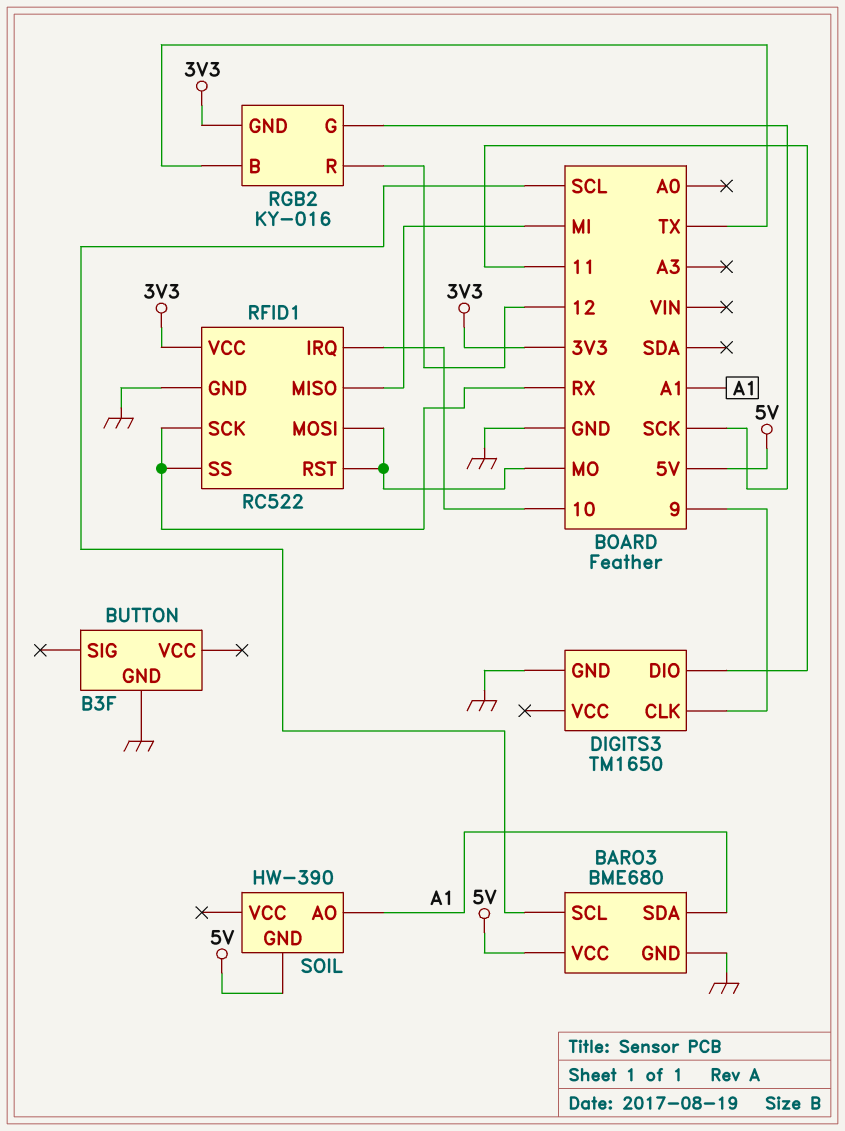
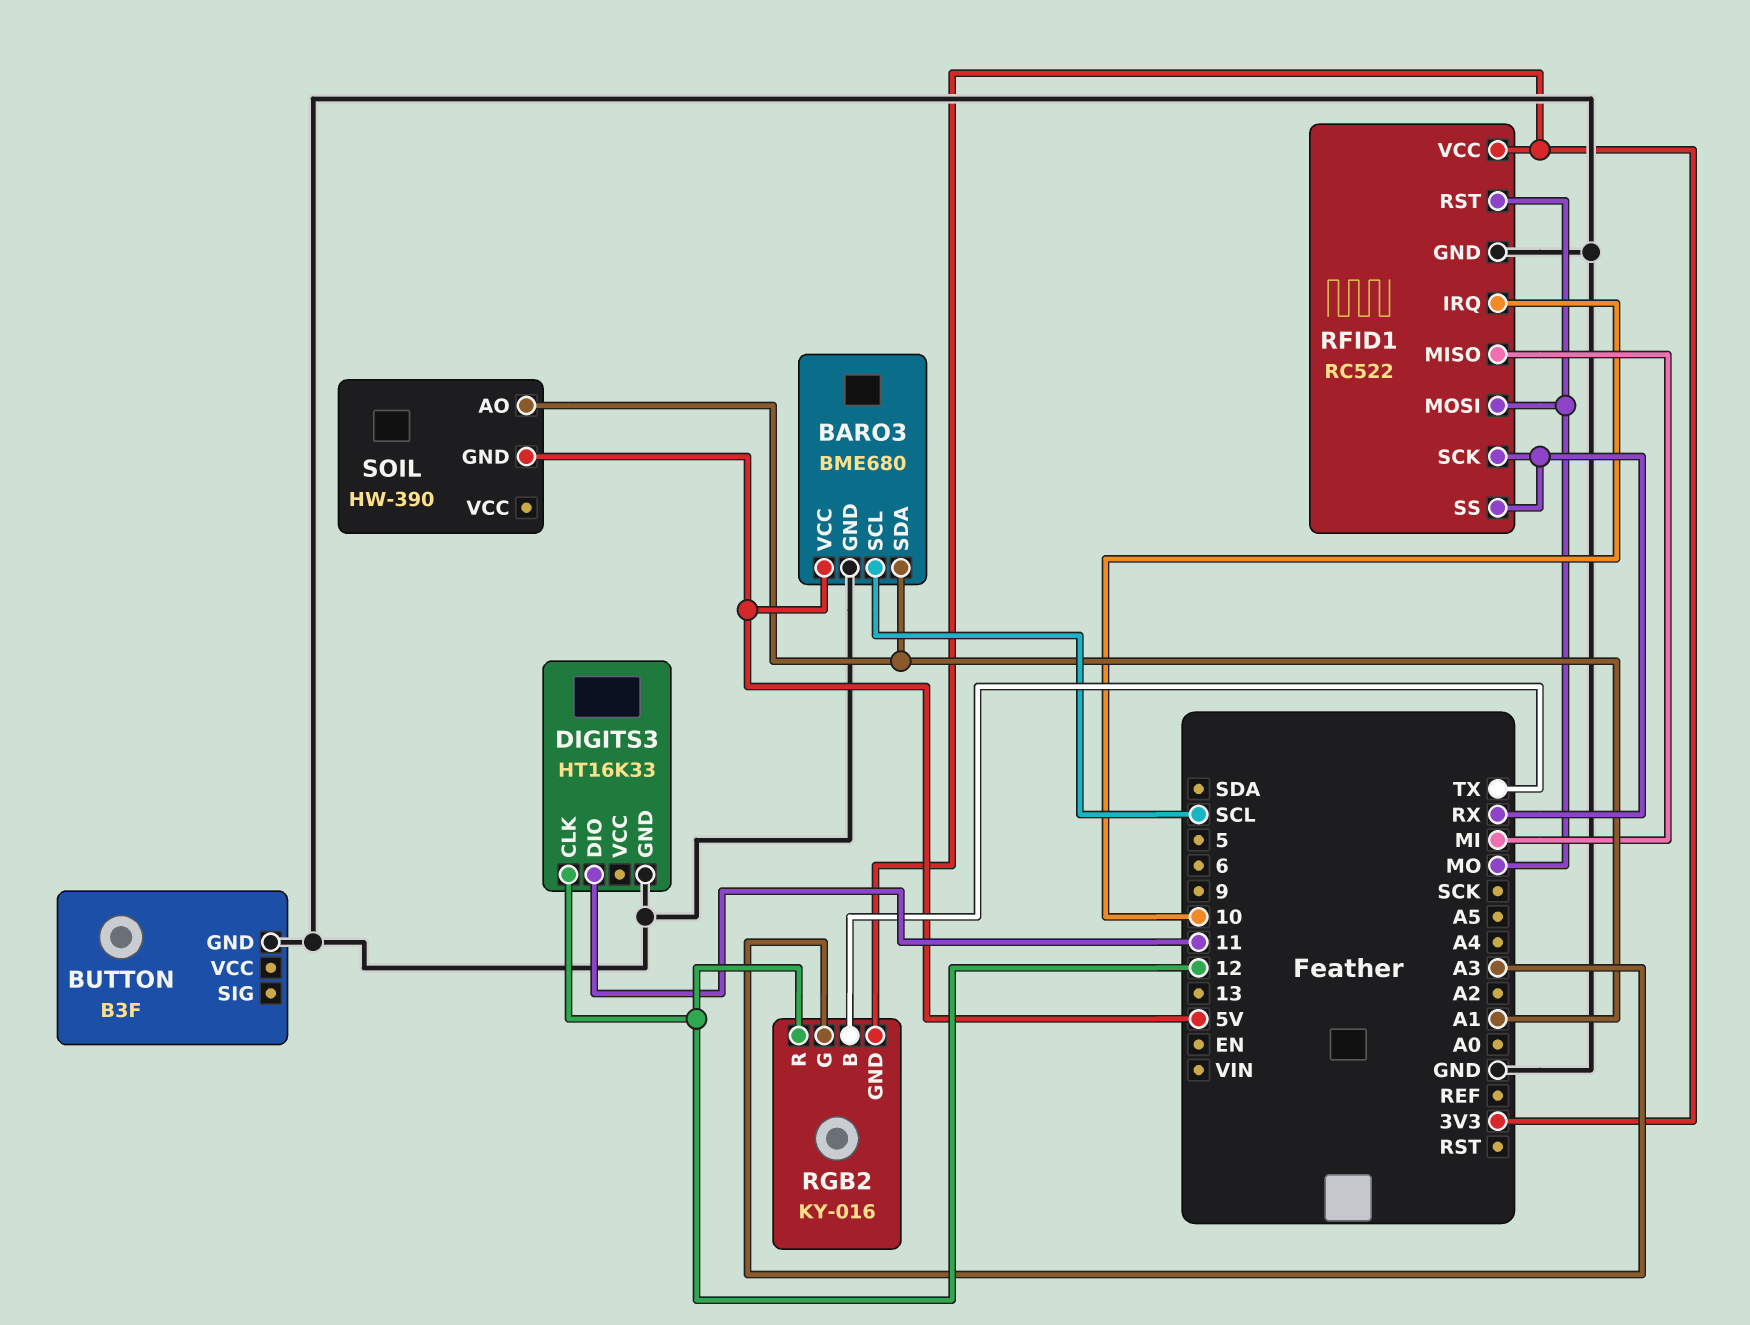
DIGITS3: TM1650 -> HT16K33
DIGITS3 pin CLK: 9 -> 12
RGB2 pin G: SCK -> A3

